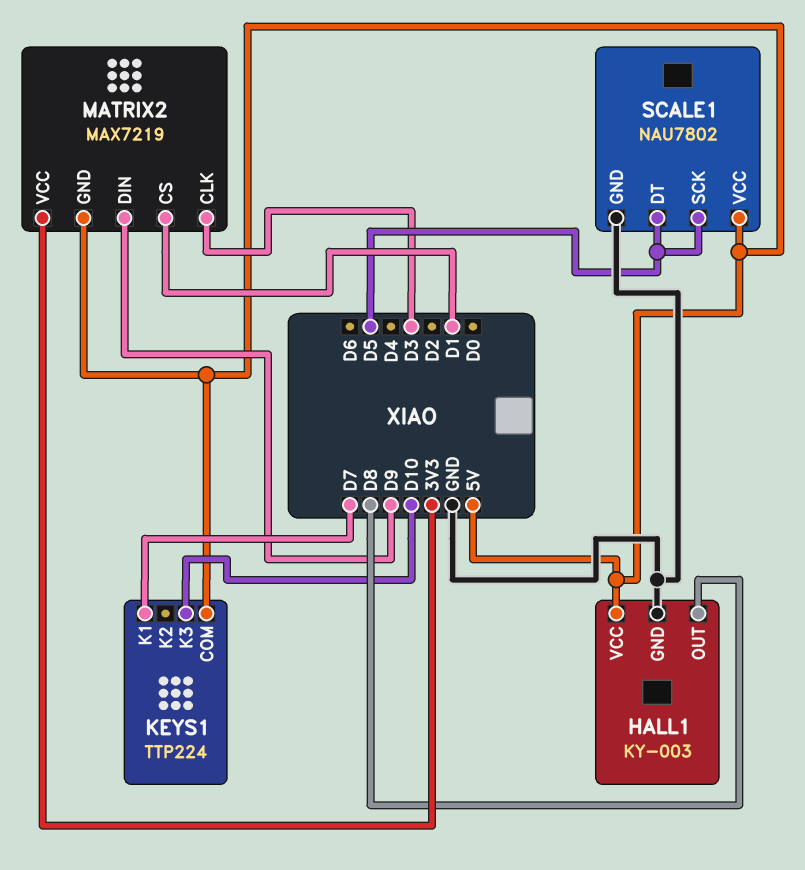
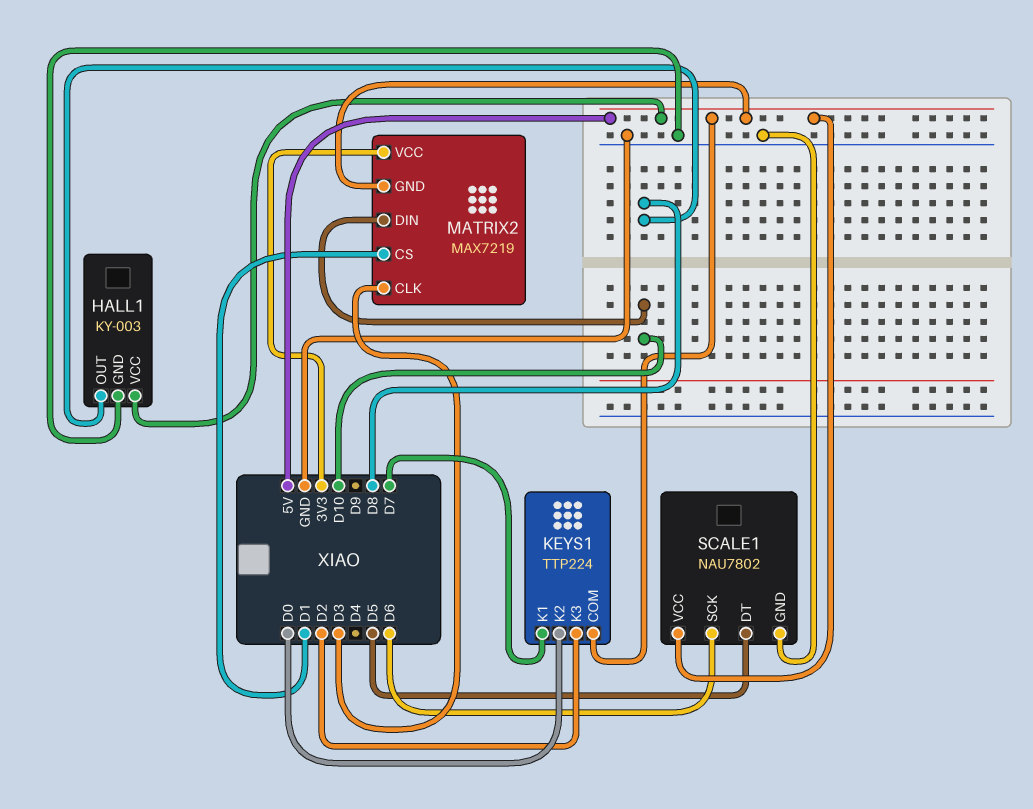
KEYS1 pin K2: none -> D0
KEYS1 pin K3: D10 -> D2
MATRIX2 pin DIN: D9 -> D10
SCALE1 pin SCK: D5 -> D6

